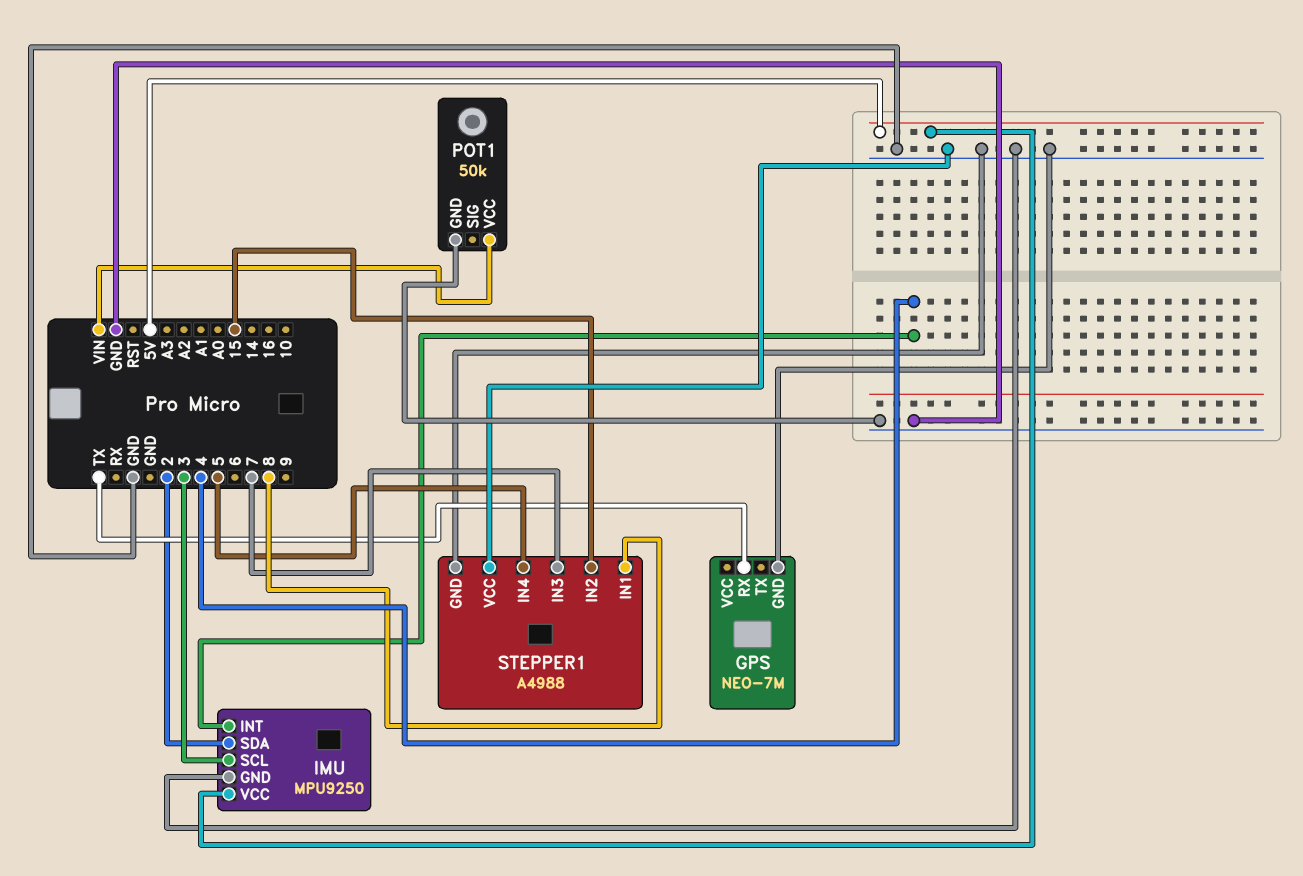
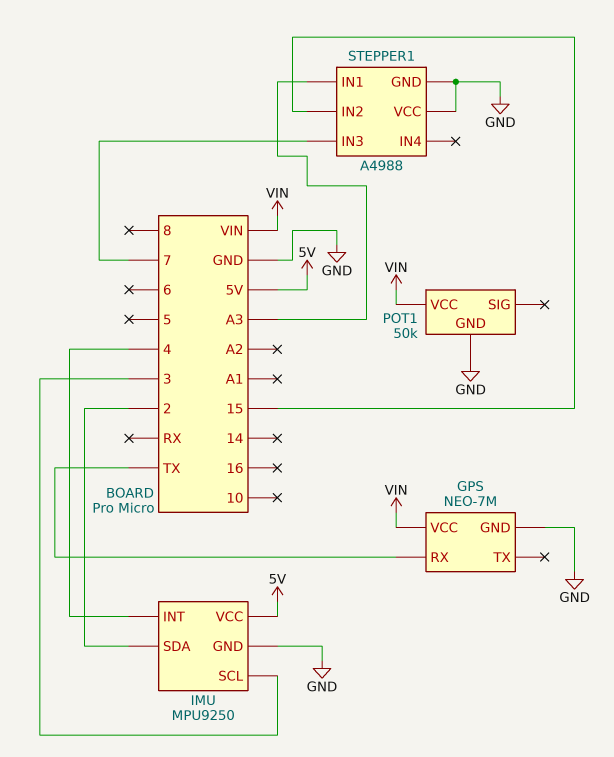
GPS pin VCC: none -> VIN
STEPPER1 pin IN1: 8 -> A3
STEPPER1 pin IN4: 5 -> none

